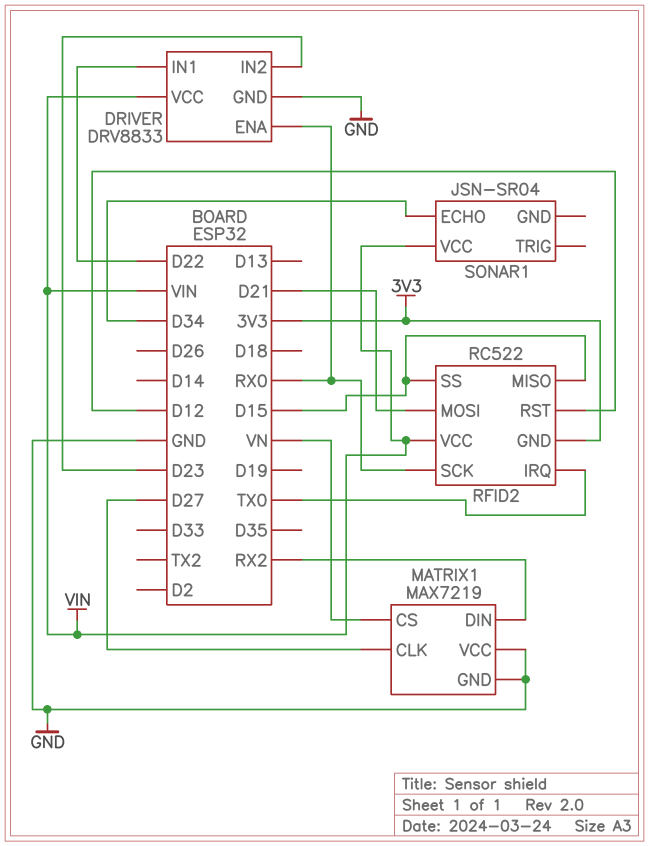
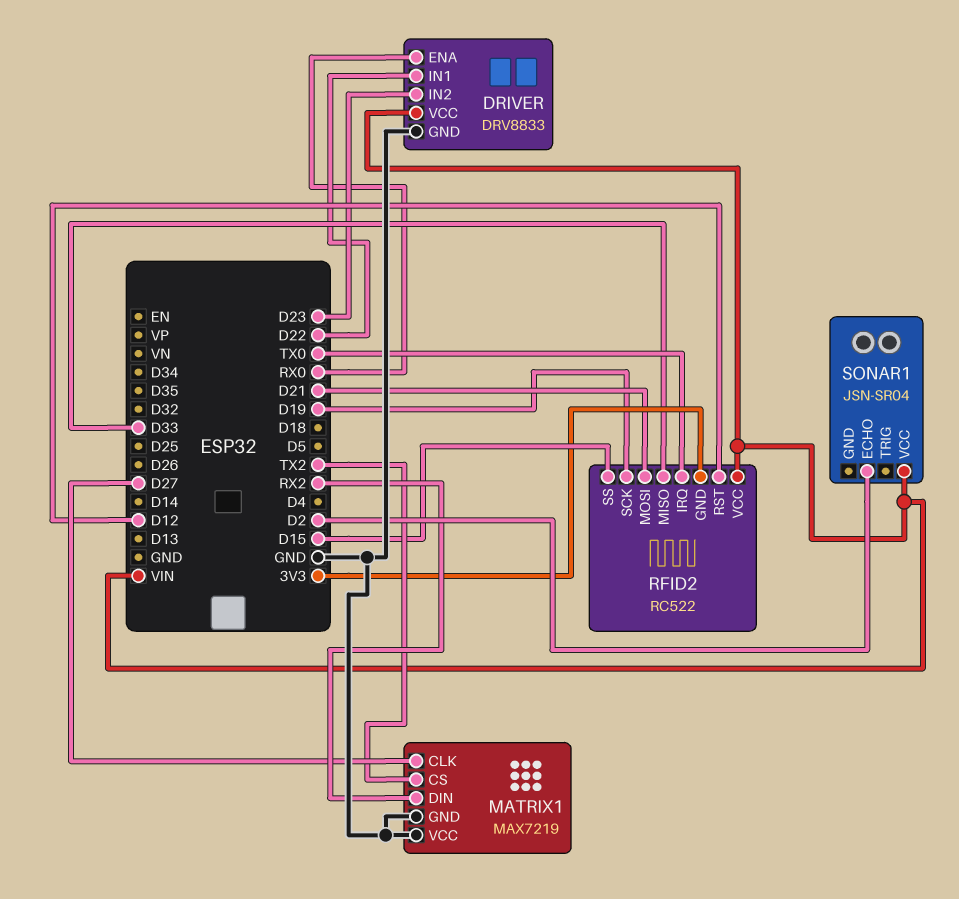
MATRIX1 pin CS: VN -> TX2
RFID2 pin MISO: D15 -> D33
RFID2 pin SCK: RX0 -> D19
SONAR1 pin ECHO: D34 -> D2

